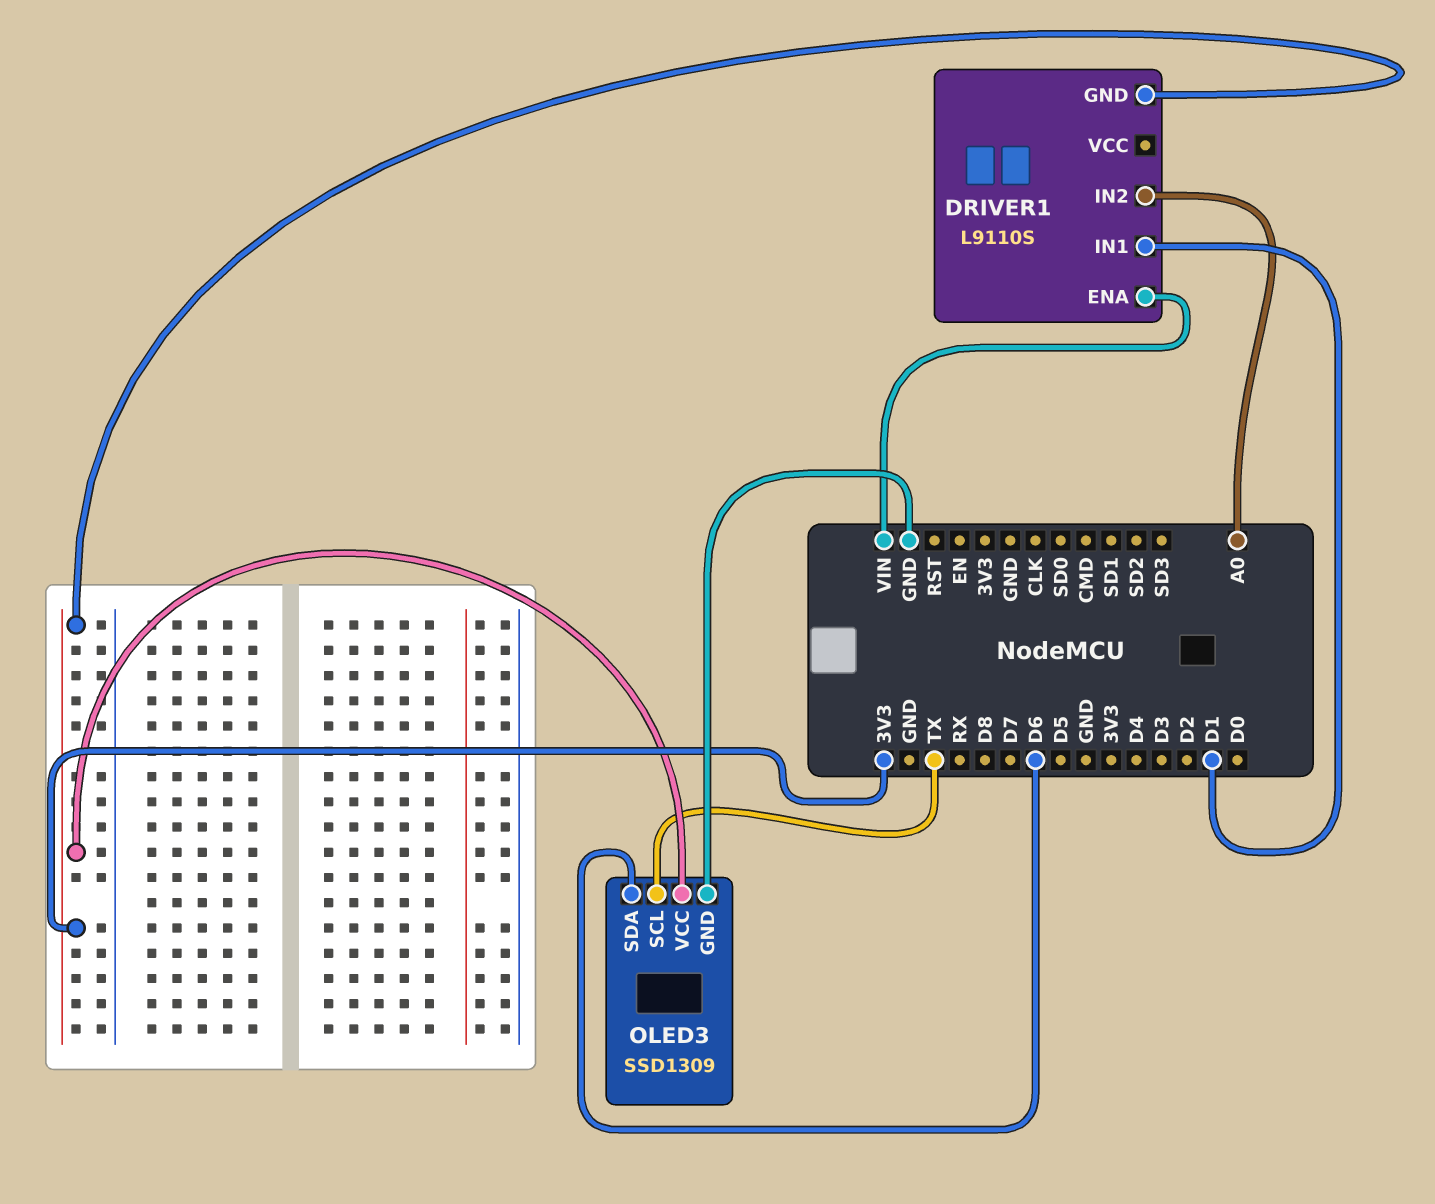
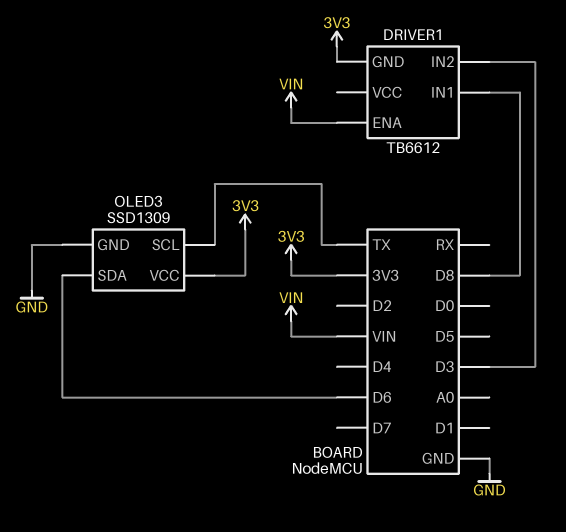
DRIVER1: L9110S -> TB6612
DRIVER1 pin IN1: D1 -> D8
DRIVER1 pin IN2: A0 -> D3

